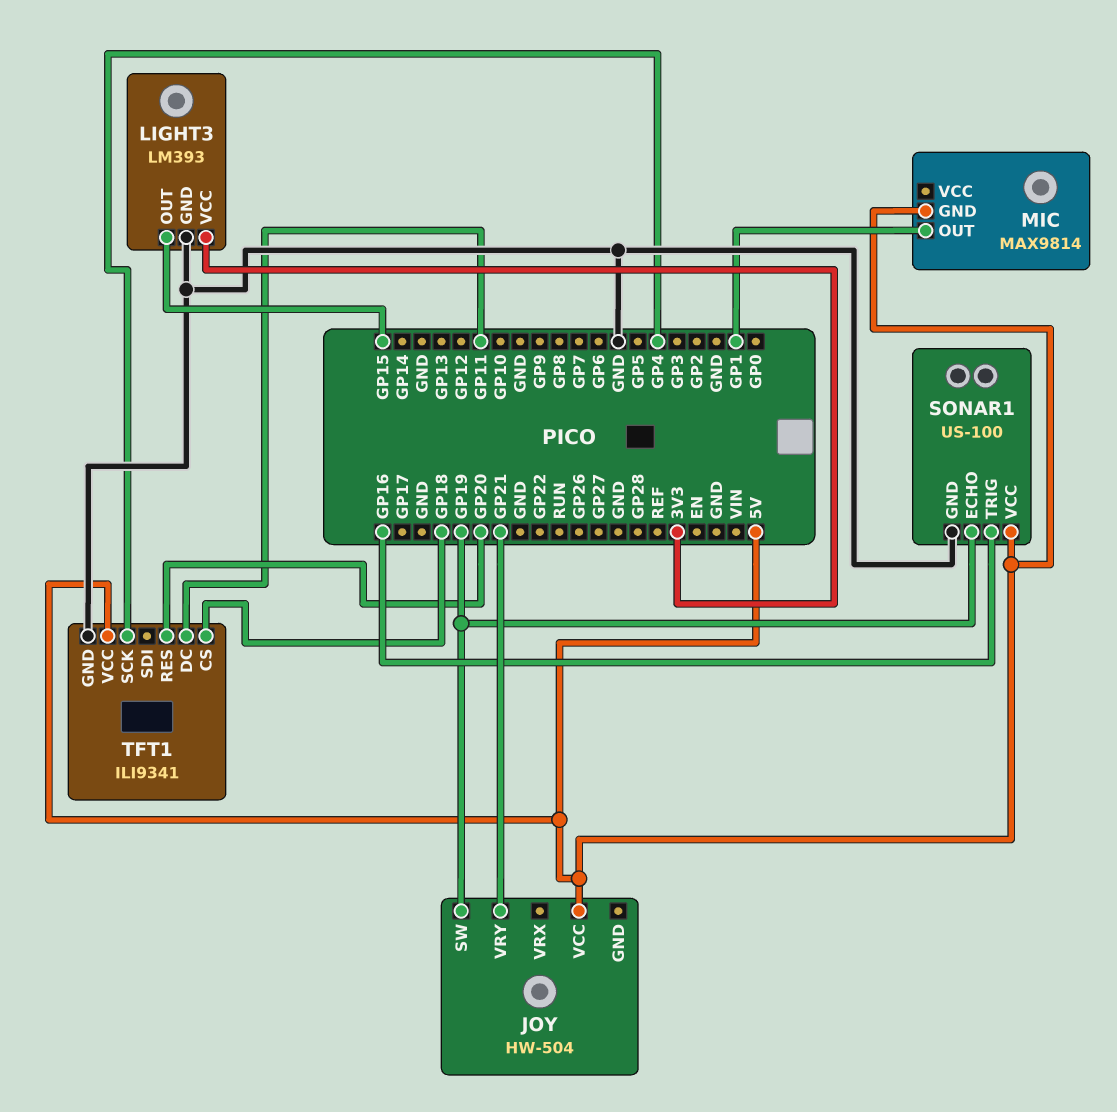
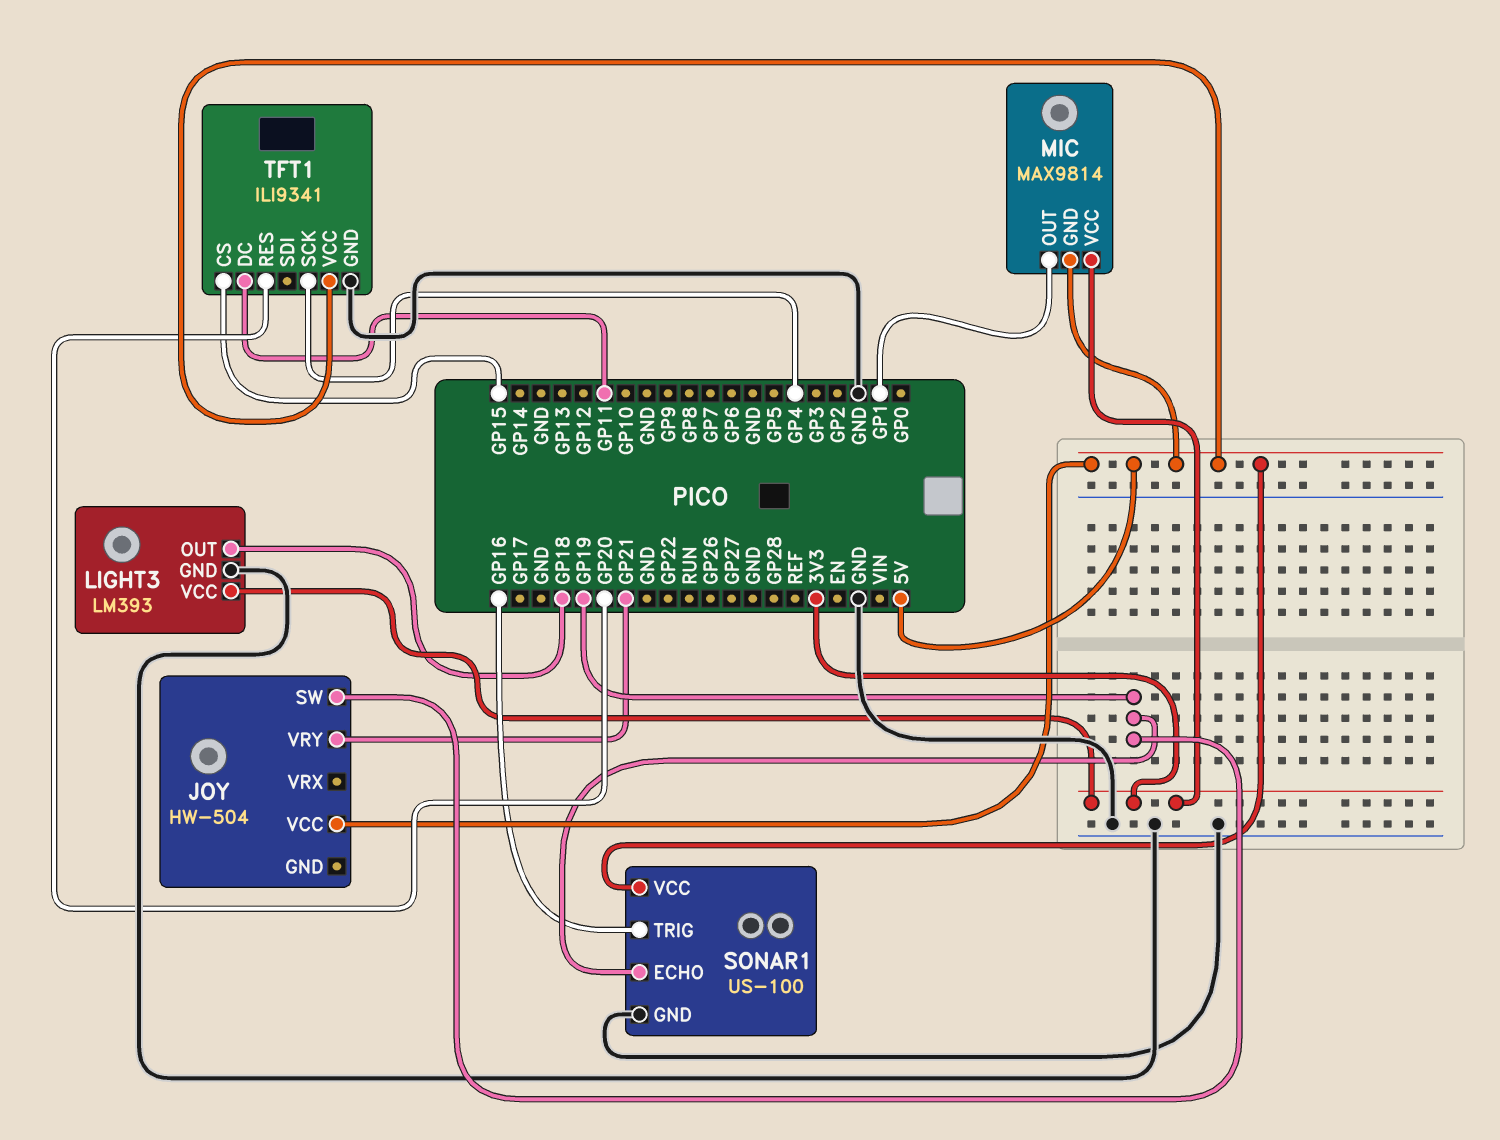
LIGHT3 pin OUT: GP15 -> GP18
MIC pin VCC: none -> 3V3
TFT1 pin CS: GP18 -> GP15

